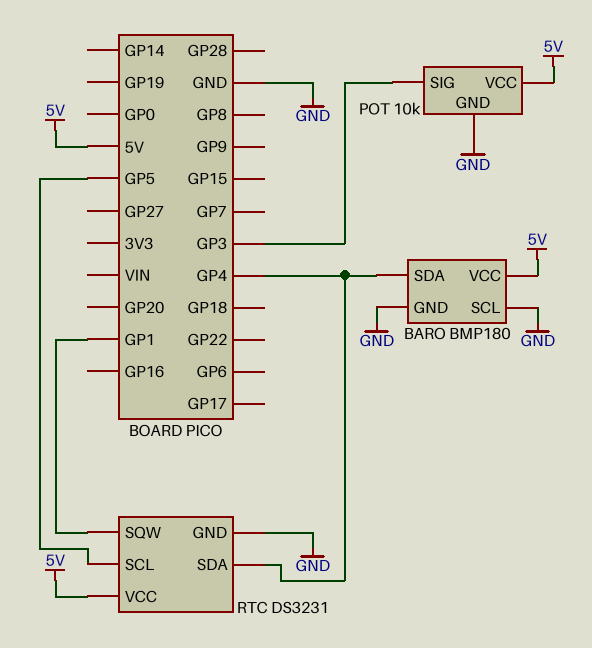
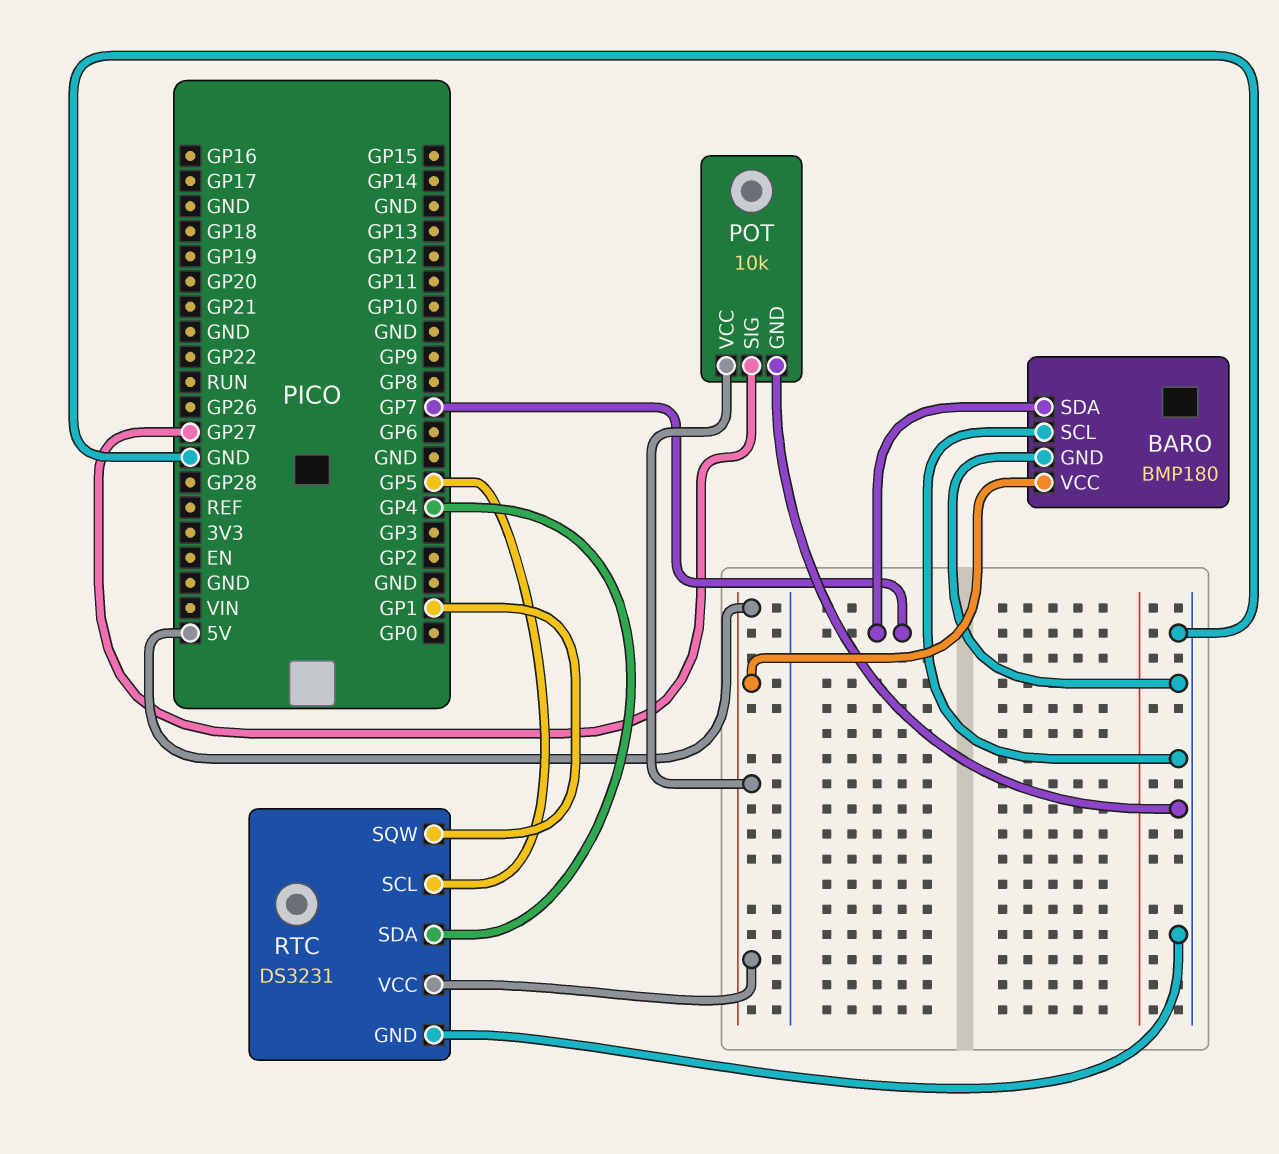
BARO pin SDA: GP4 -> GP7
POT pin SIG: GP3 -> GP27

